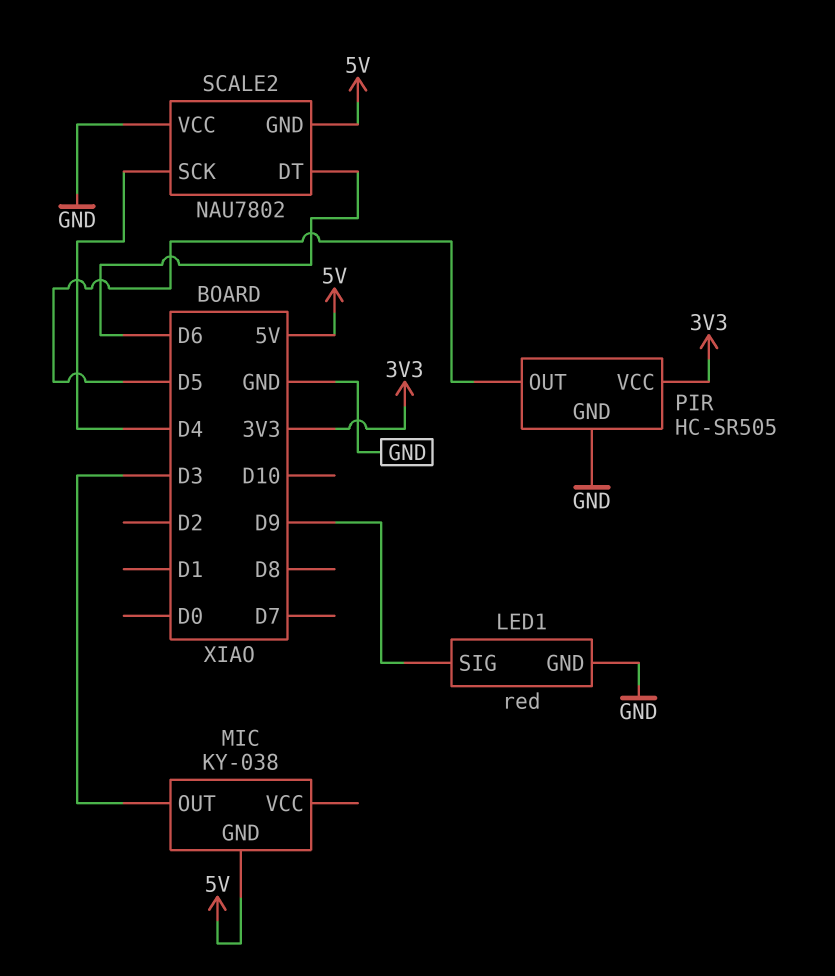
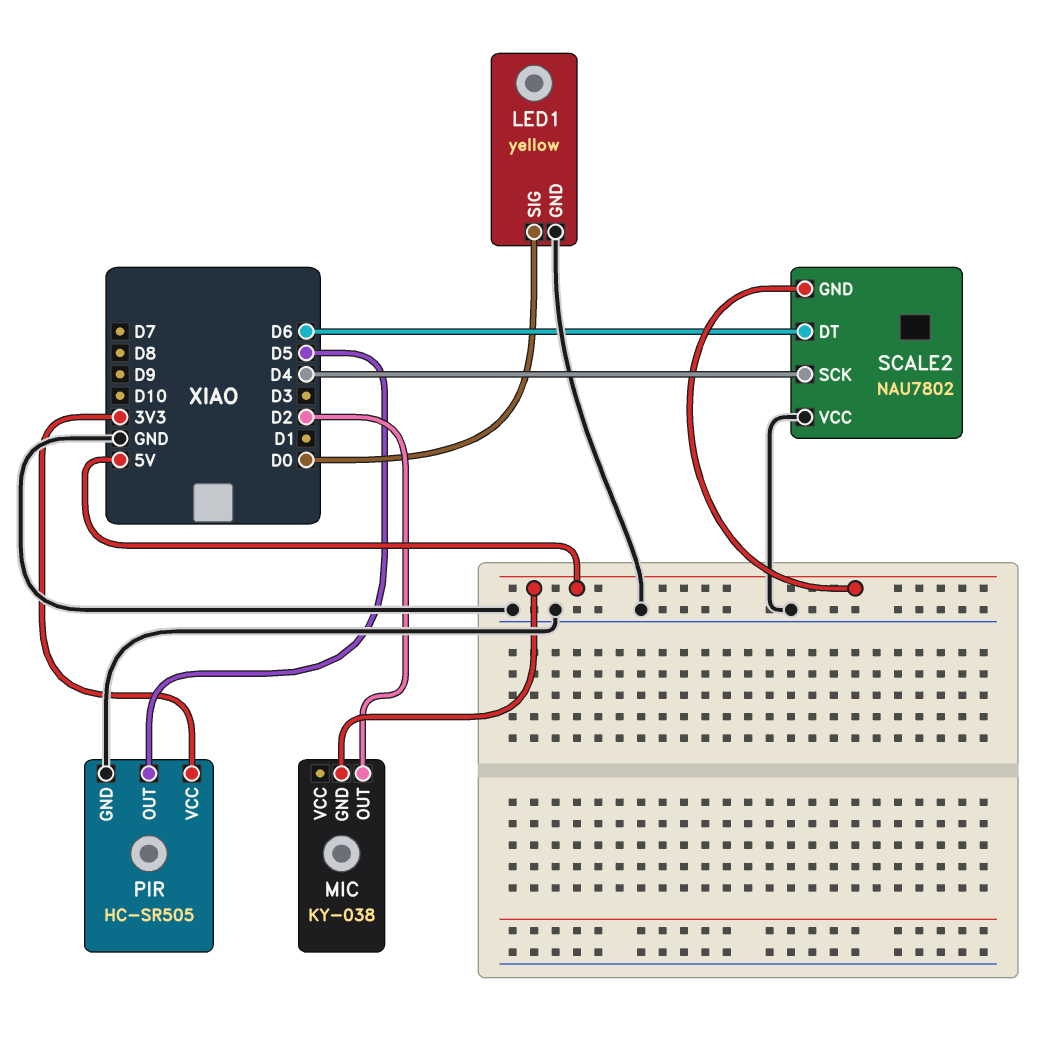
LED1: red -> yellow
LED1 pin SIG: D9 -> D0
MIC pin OUT: D3 -> D2

